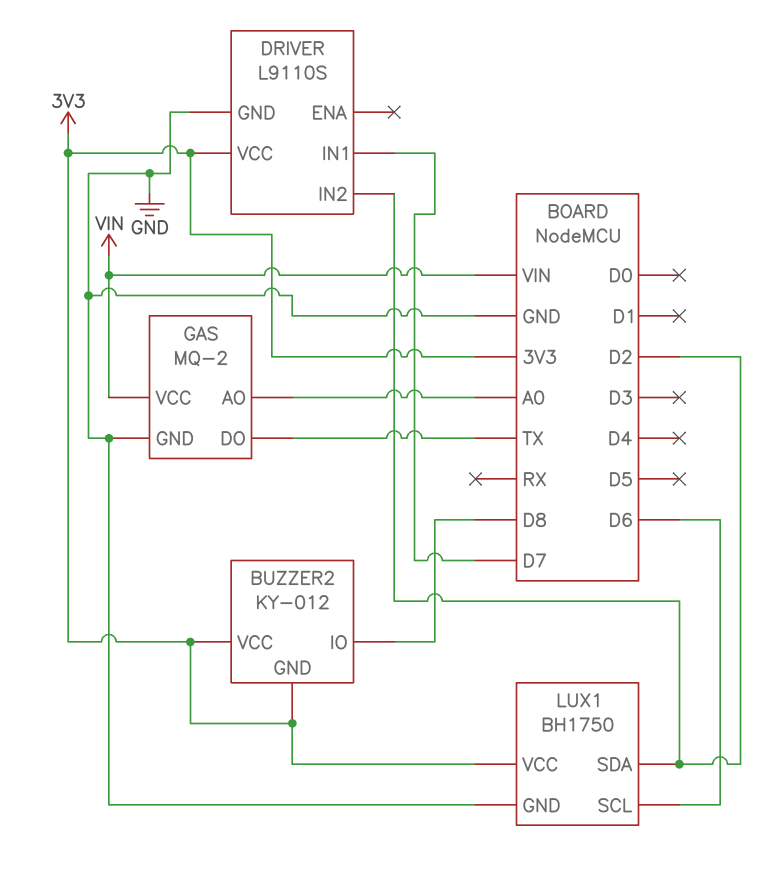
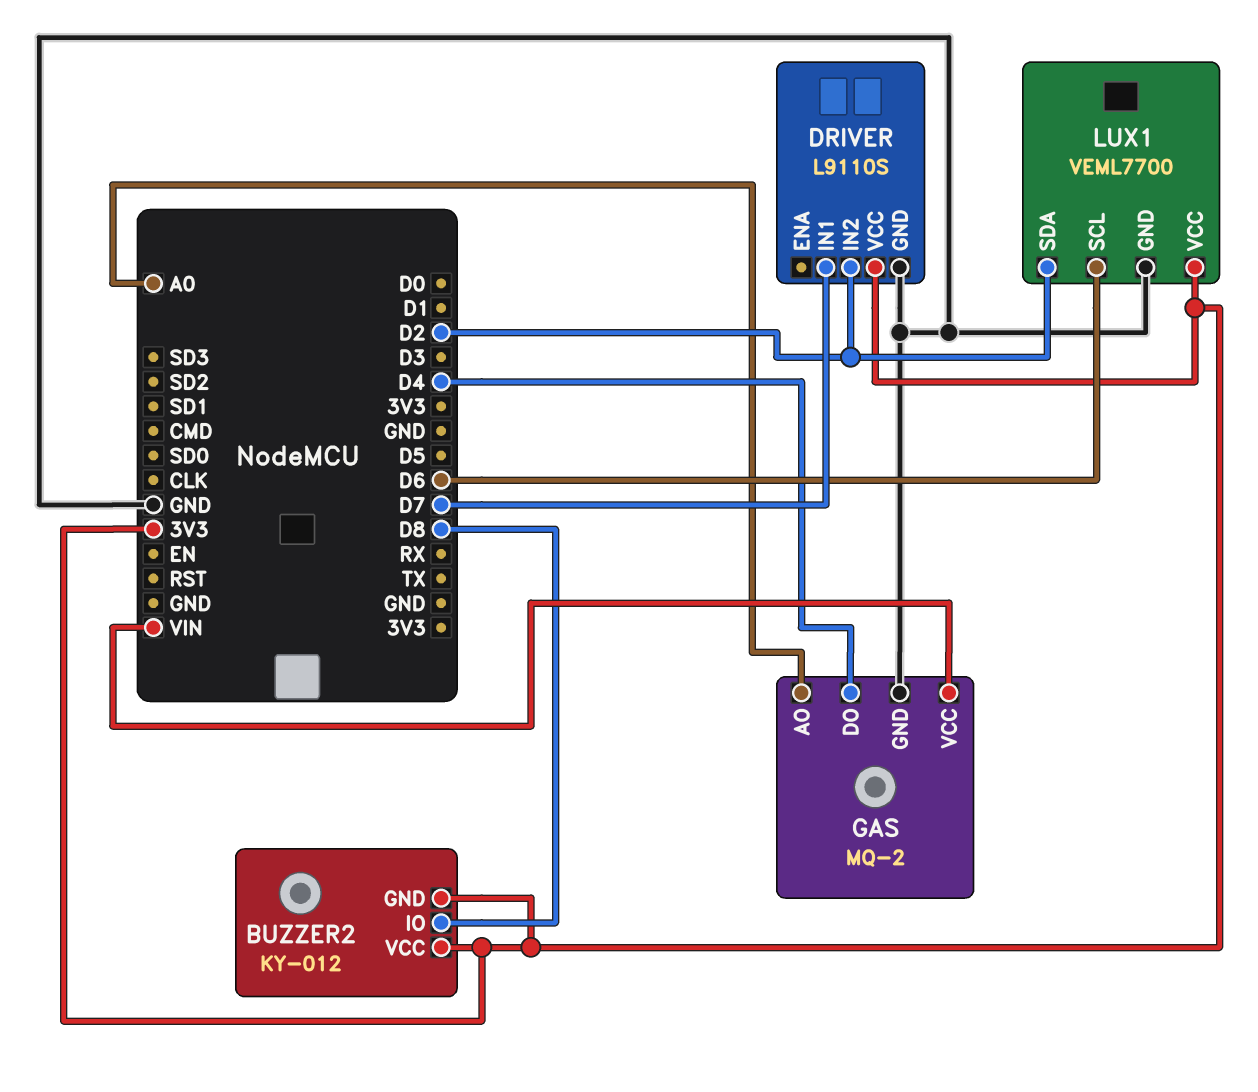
GAS pin DO: TX -> D4
LUX1: BH1750 -> VEML7700

